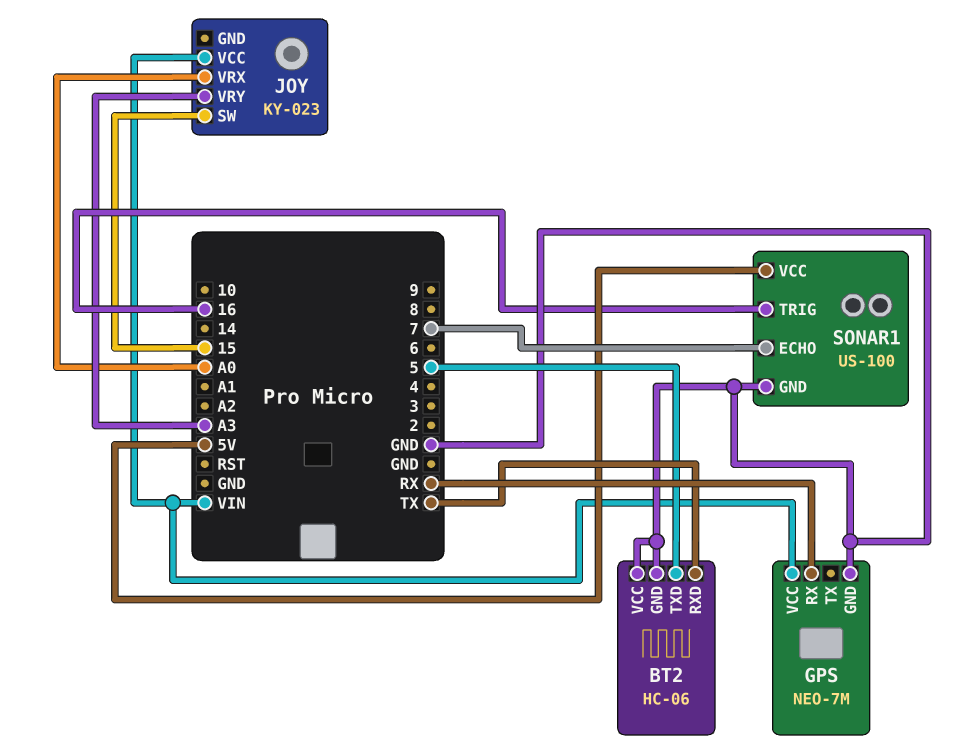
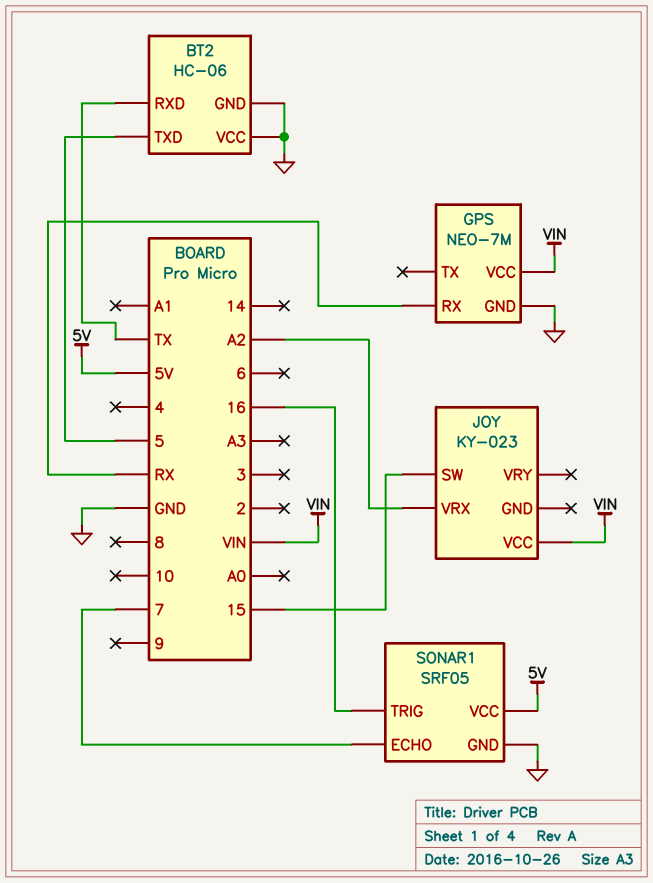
JOY pin VRX: A0 -> A2
JOY pin VRY: A3 -> none
SONAR1: US-100 -> SRF05

